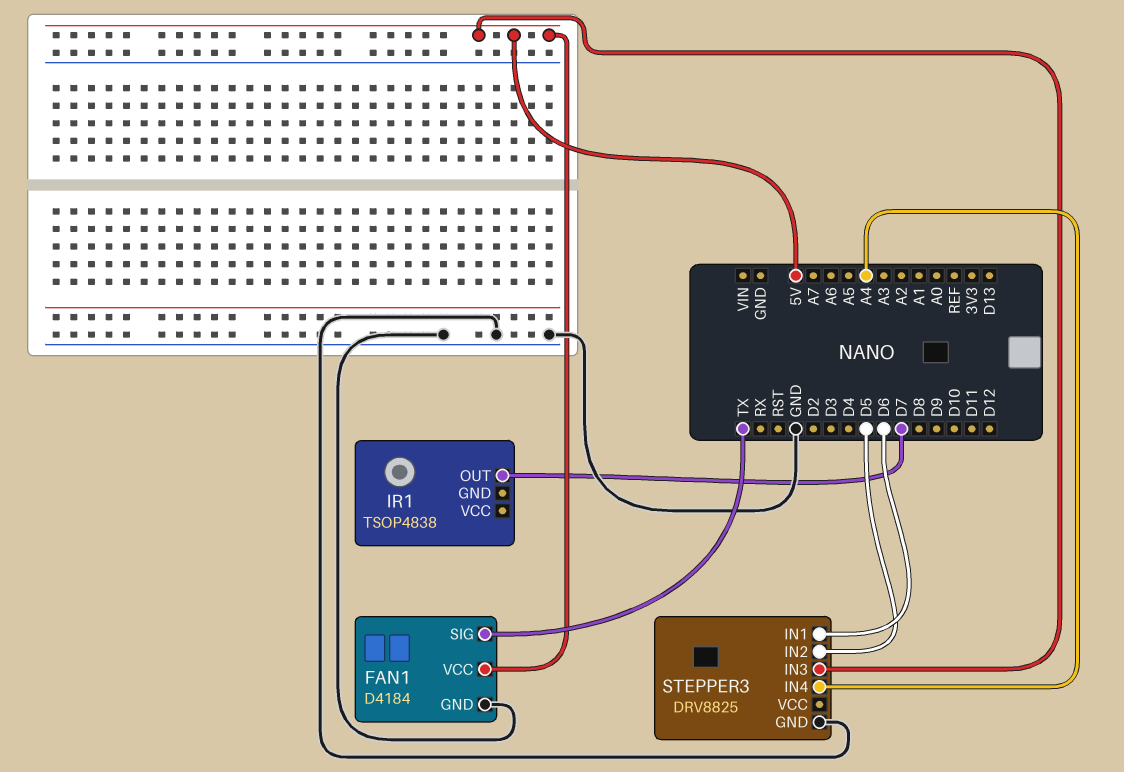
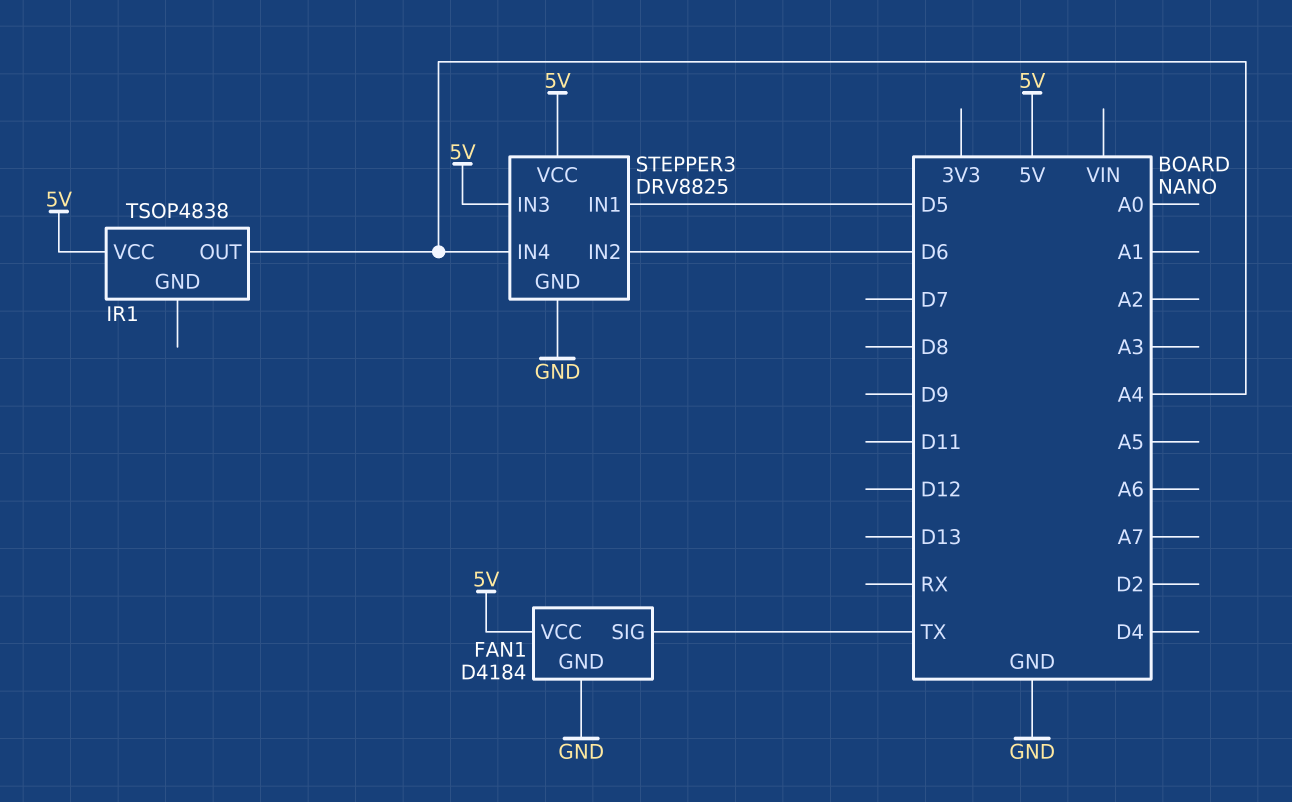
IR1 pin OUT: D7 -> A4
IR1 pin VCC: none -> 5V
STEPPER3 pin IN1: D6 -> D5
STEPPER3 pin IN2: D5 -> D6
STEPPER3 pin VCC: none -> 5V

